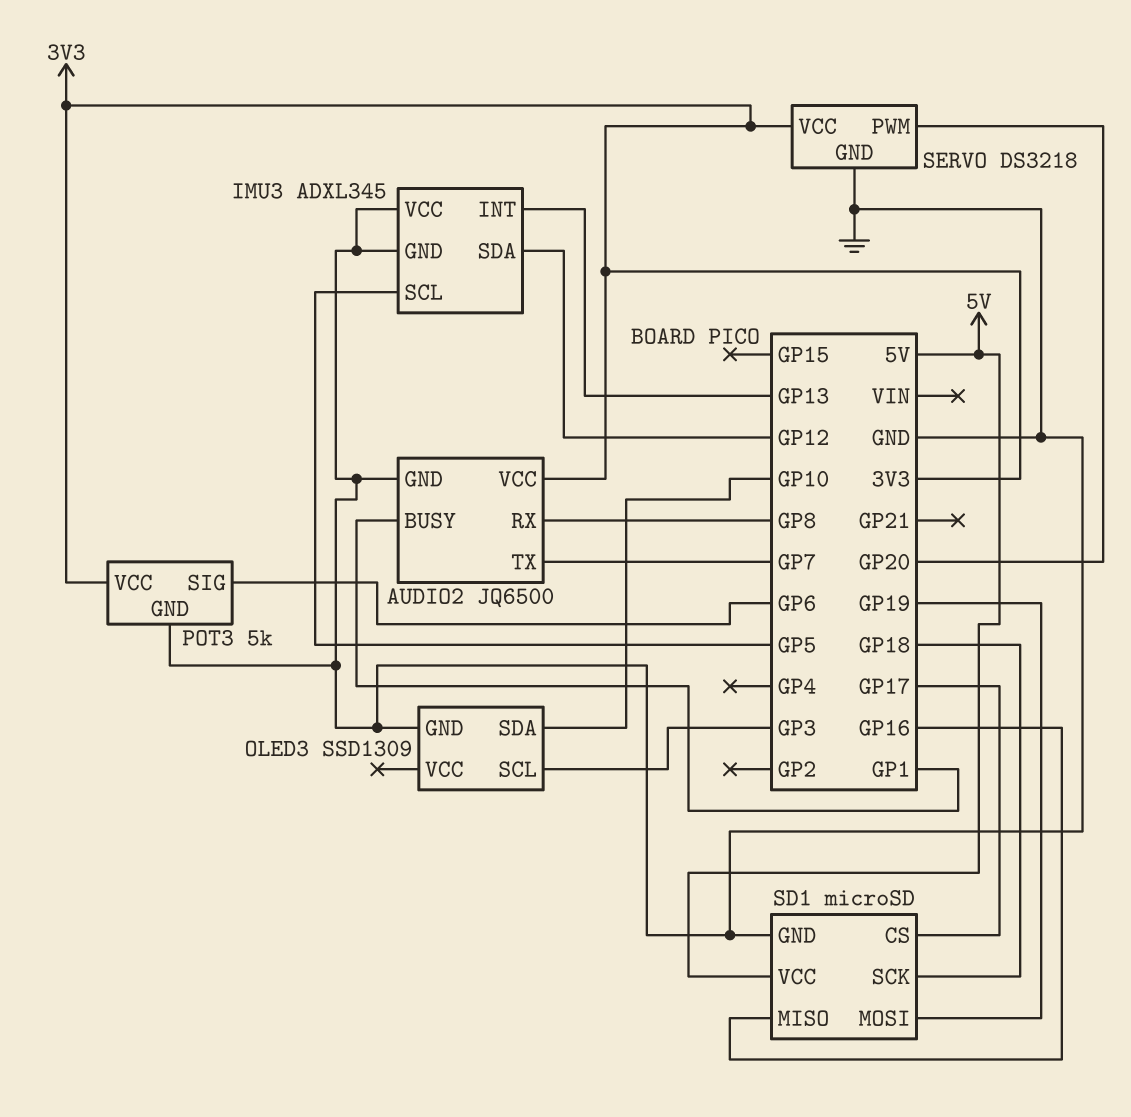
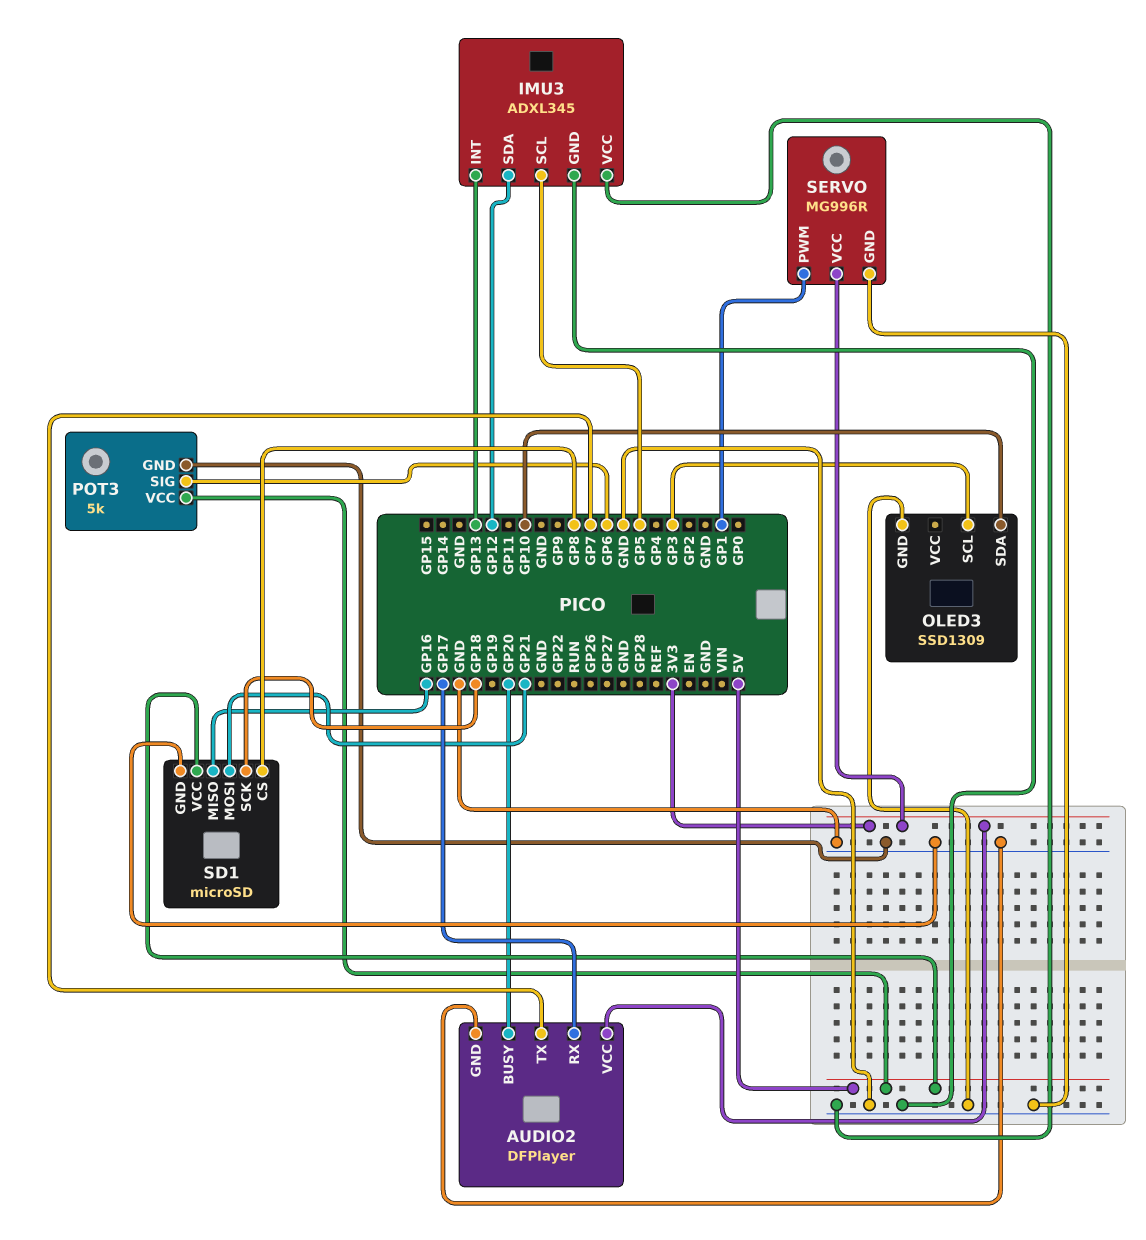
AUDIO2: JQ6500 -> DFPlayer
AUDIO2 pin BUSY: GP1 -> GP20
AUDIO2 pin RX: GP8 -> GP17
POT3 pin VCC: 3V3 -> 5V
SD1 pin CS: GP17 -> GP8
SD1 pin MOSI: GP19 -> GP21
SERVO: DS3218 -> MG996R
SERVO pin PWM: GP20 -> GP1

